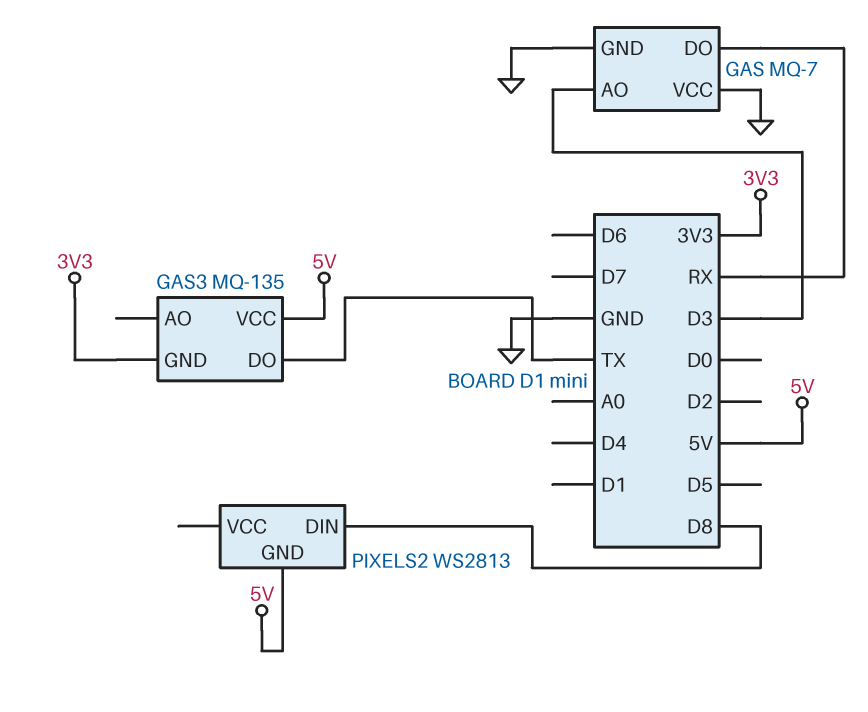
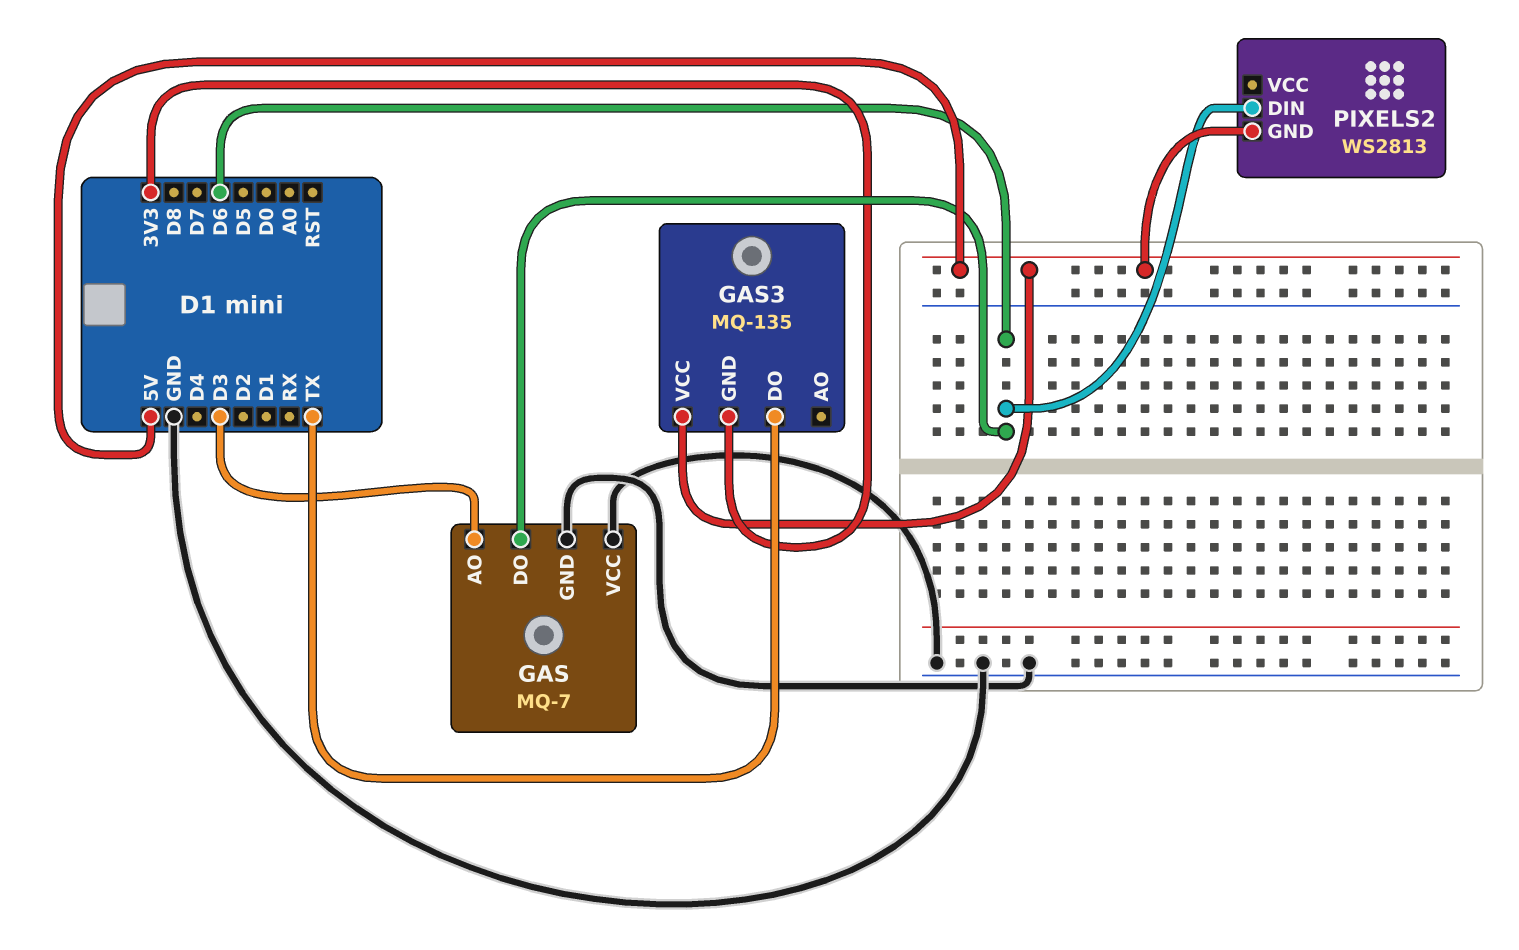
GAS pin DO: RX -> D6
PIXELS2 pin DIN: D8 -> D6

